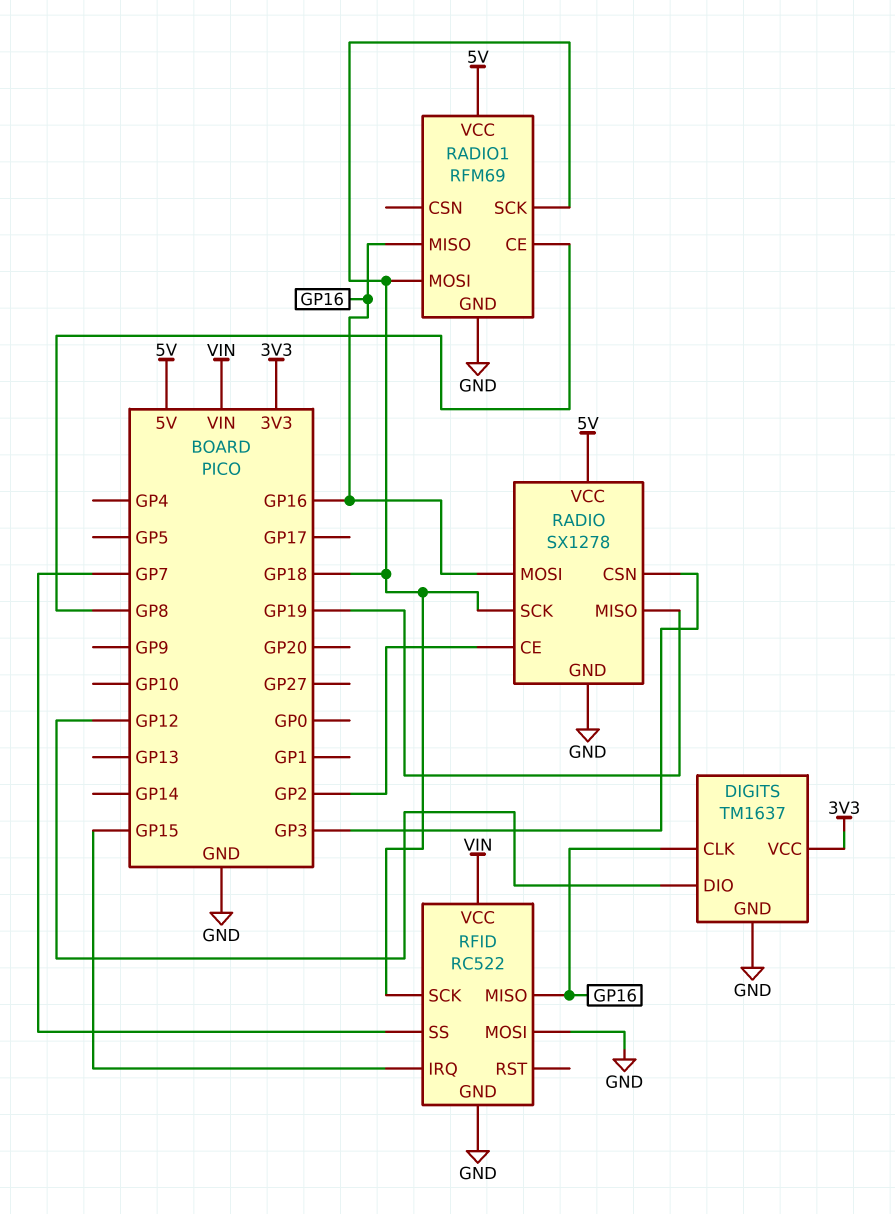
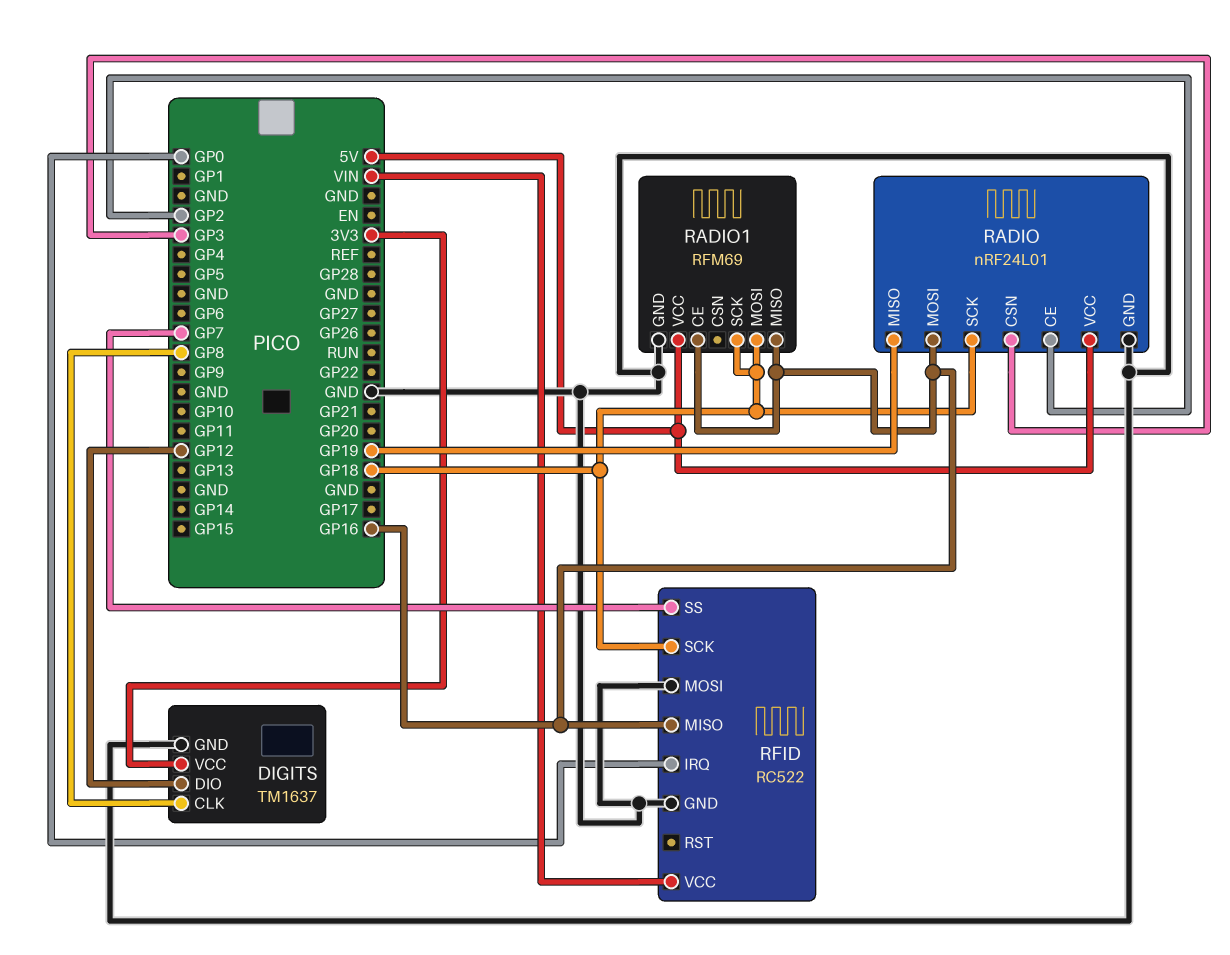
DIGITS pin CLK: GP16 -> GP8
RADIO: SX1278 -> nRF24L01
RADIO1 pin CE: GP8 -> GP16
RFID pin IRQ: GP15 -> GP0

